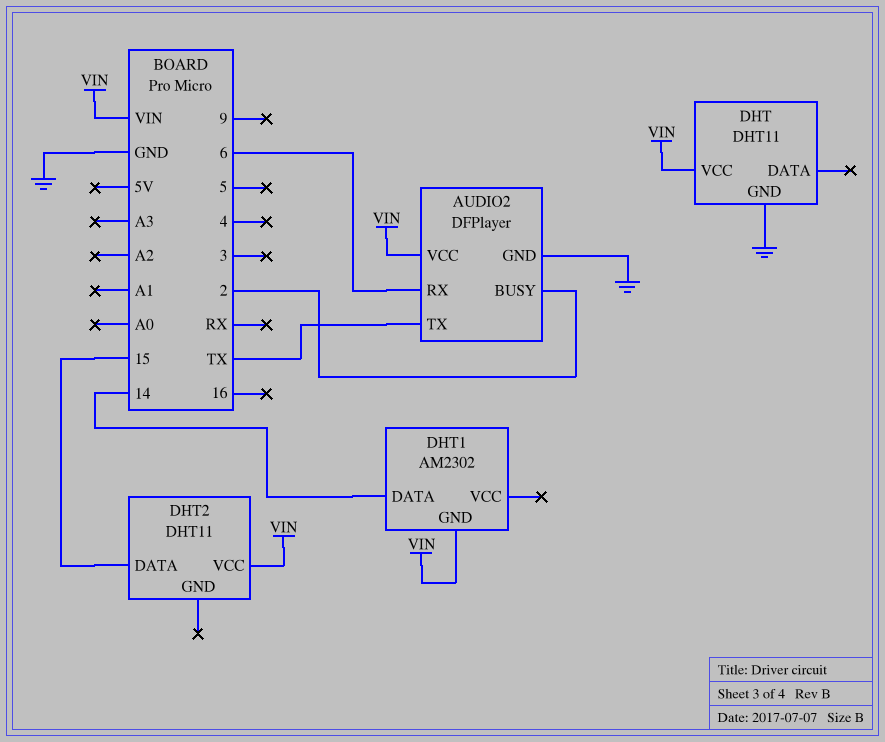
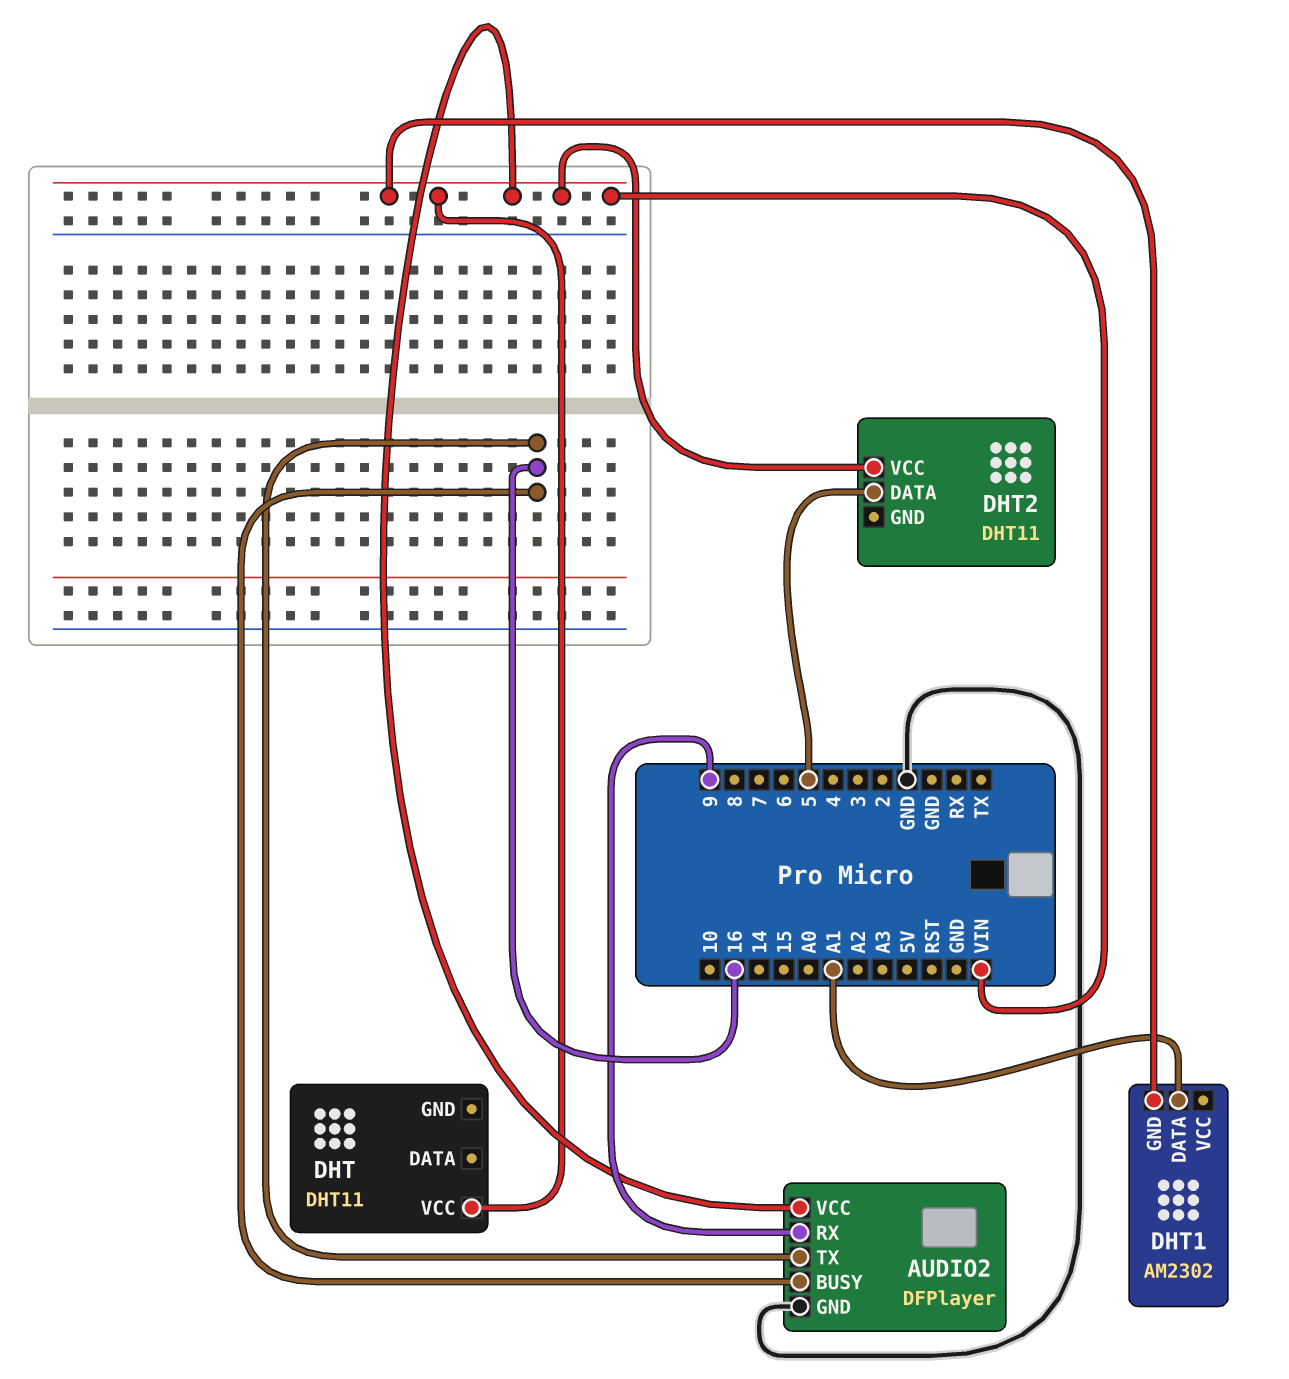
AUDIO2 pin BUSY: 2 -> 16
AUDIO2 pin RX: 6 -> 9
AUDIO2 pin TX: TX -> 16
DHT pin GND: GND -> none
DHT1 pin DATA: 14 -> A1
DHT2 pin DATA: 15 -> 5

